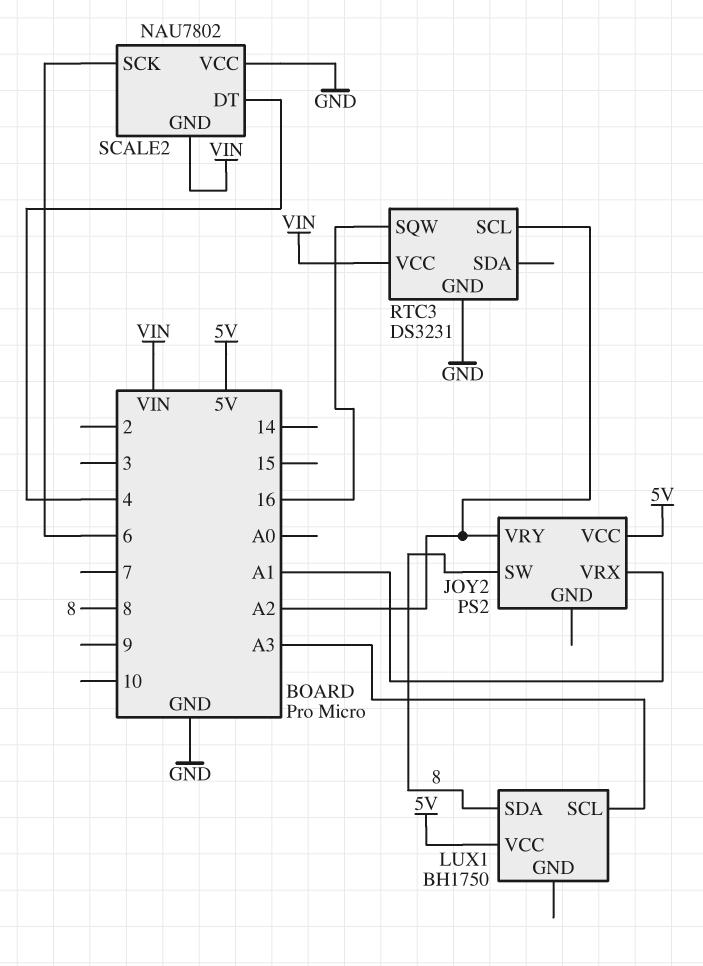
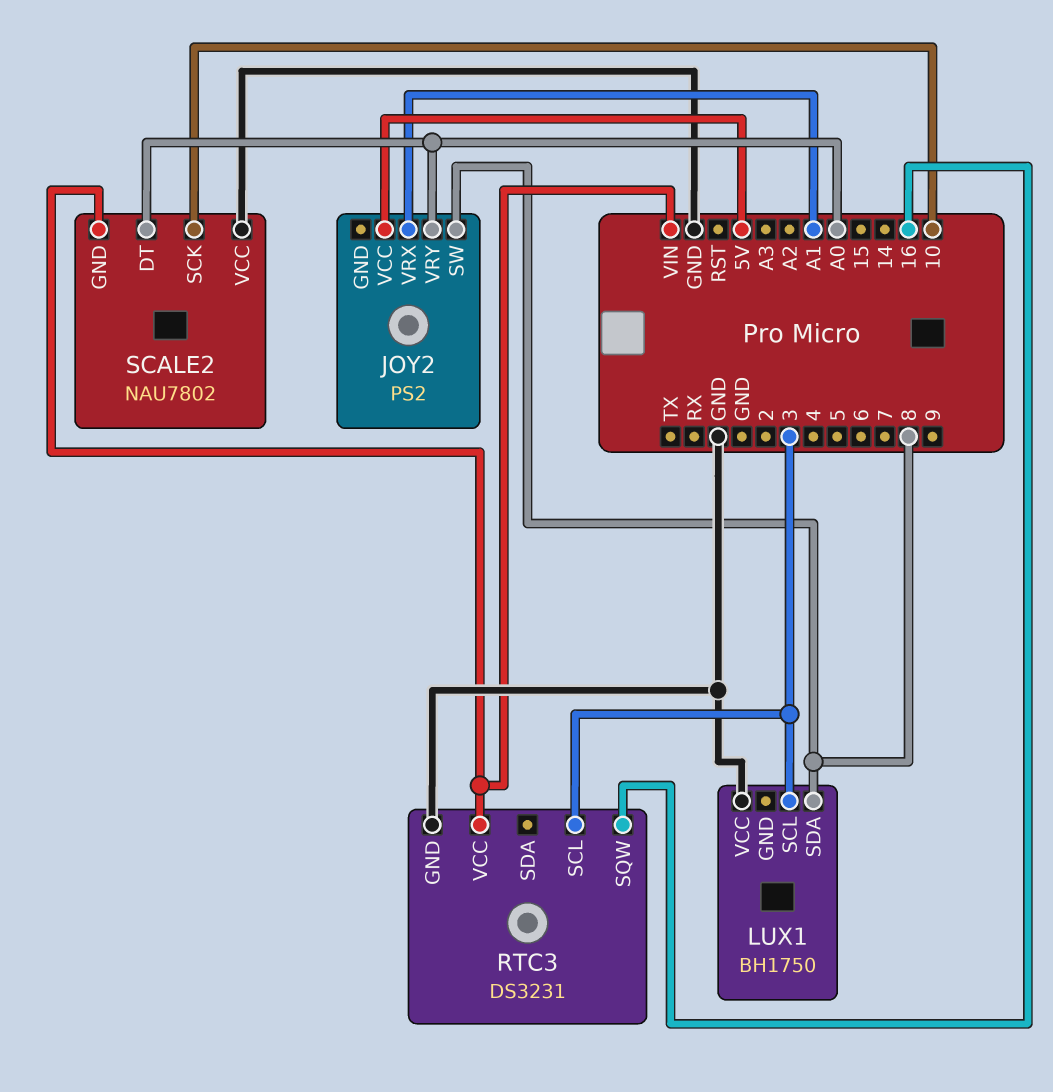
JOY2 pin VRY: A2 -> A0
LUX1 pin SCL: A3 -> 3
LUX1 pin VCC: 5V -> GND
RTC3 pin SCL: A2 -> 3
SCALE2 pin DT: 4 -> A0
SCALE2 pin SCK: 6 -> 10

